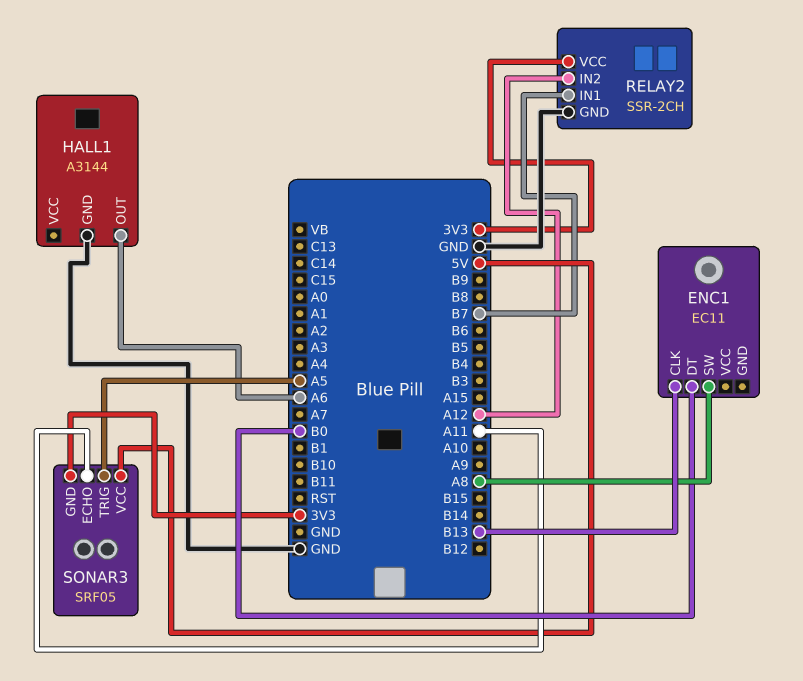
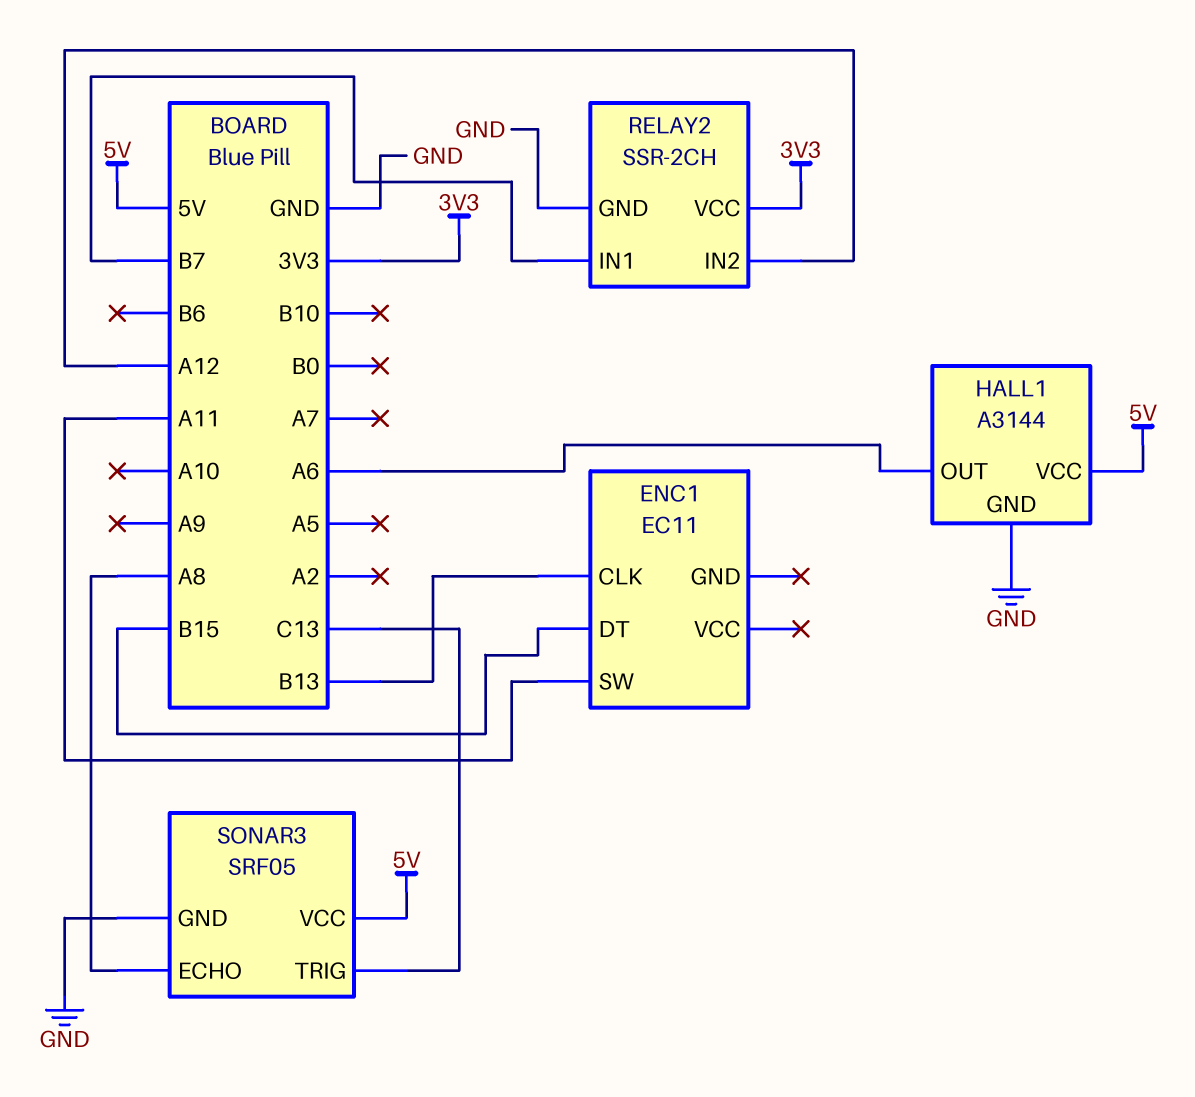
ENC1 pin DT: B0 -> B15
ENC1 pin SW: A8 -> A11
HALL1 pin VCC: none -> 5V
SONAR3 pin ECHO: A11 -> A8
SONAR3 pin GND: 3V3 -> GND
SONAR3 pin TRIG: A5 -> C13

